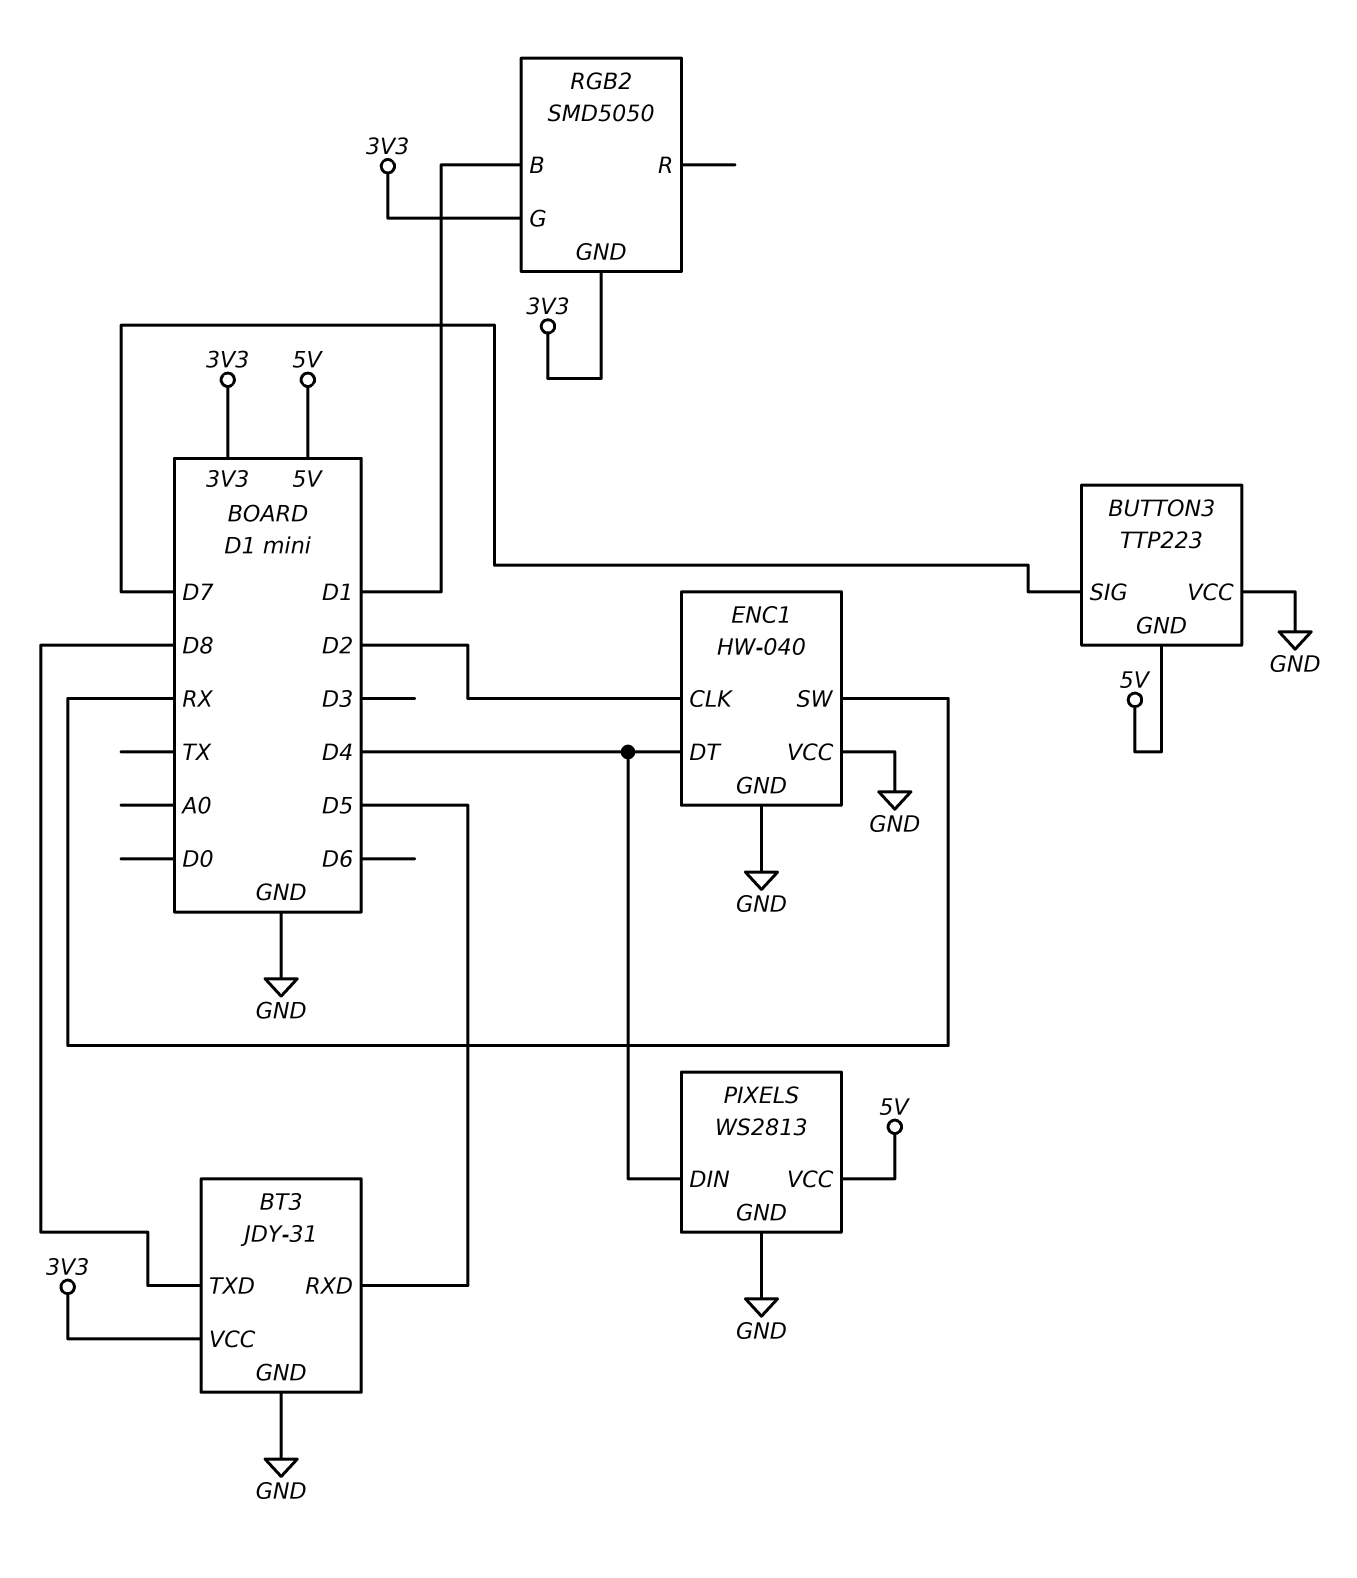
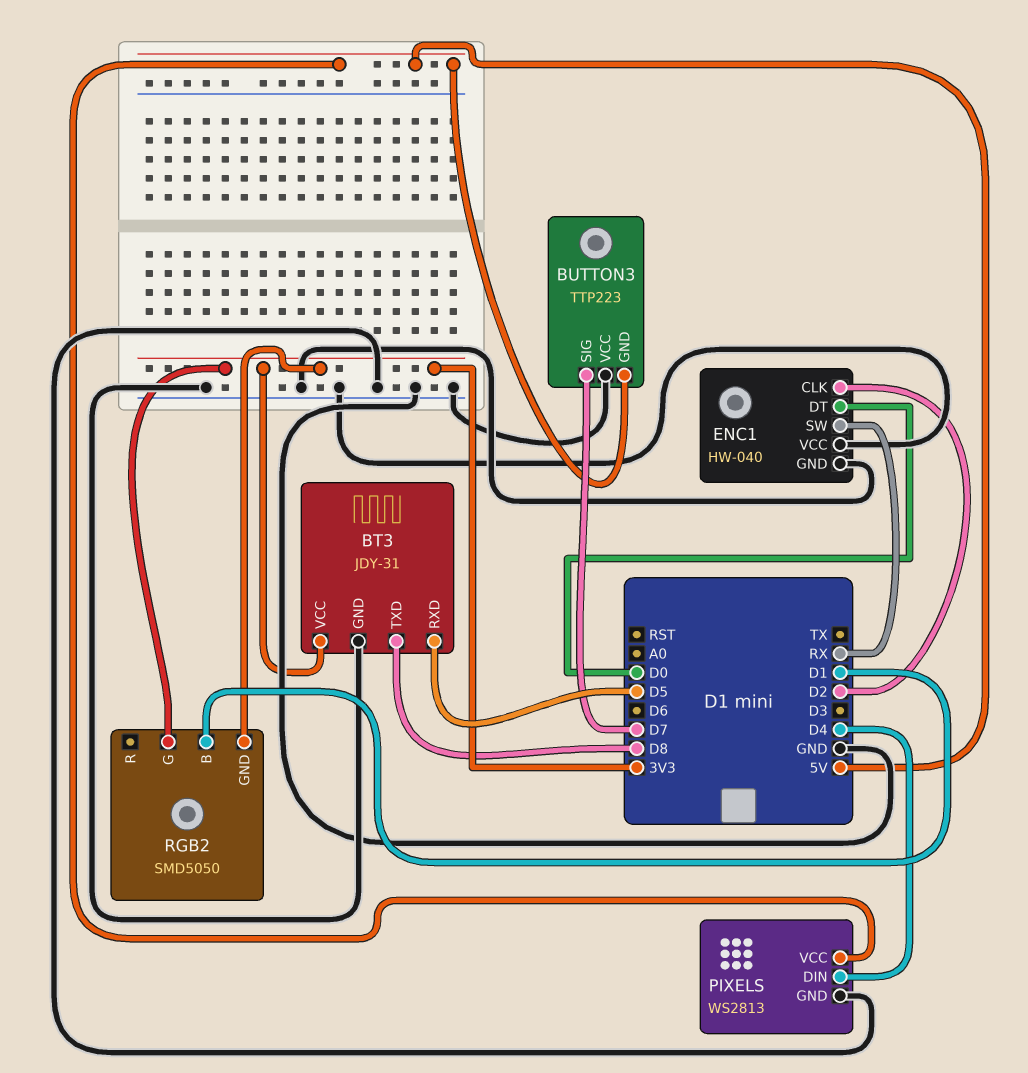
ENC1 pin DT: D4 -> D0

